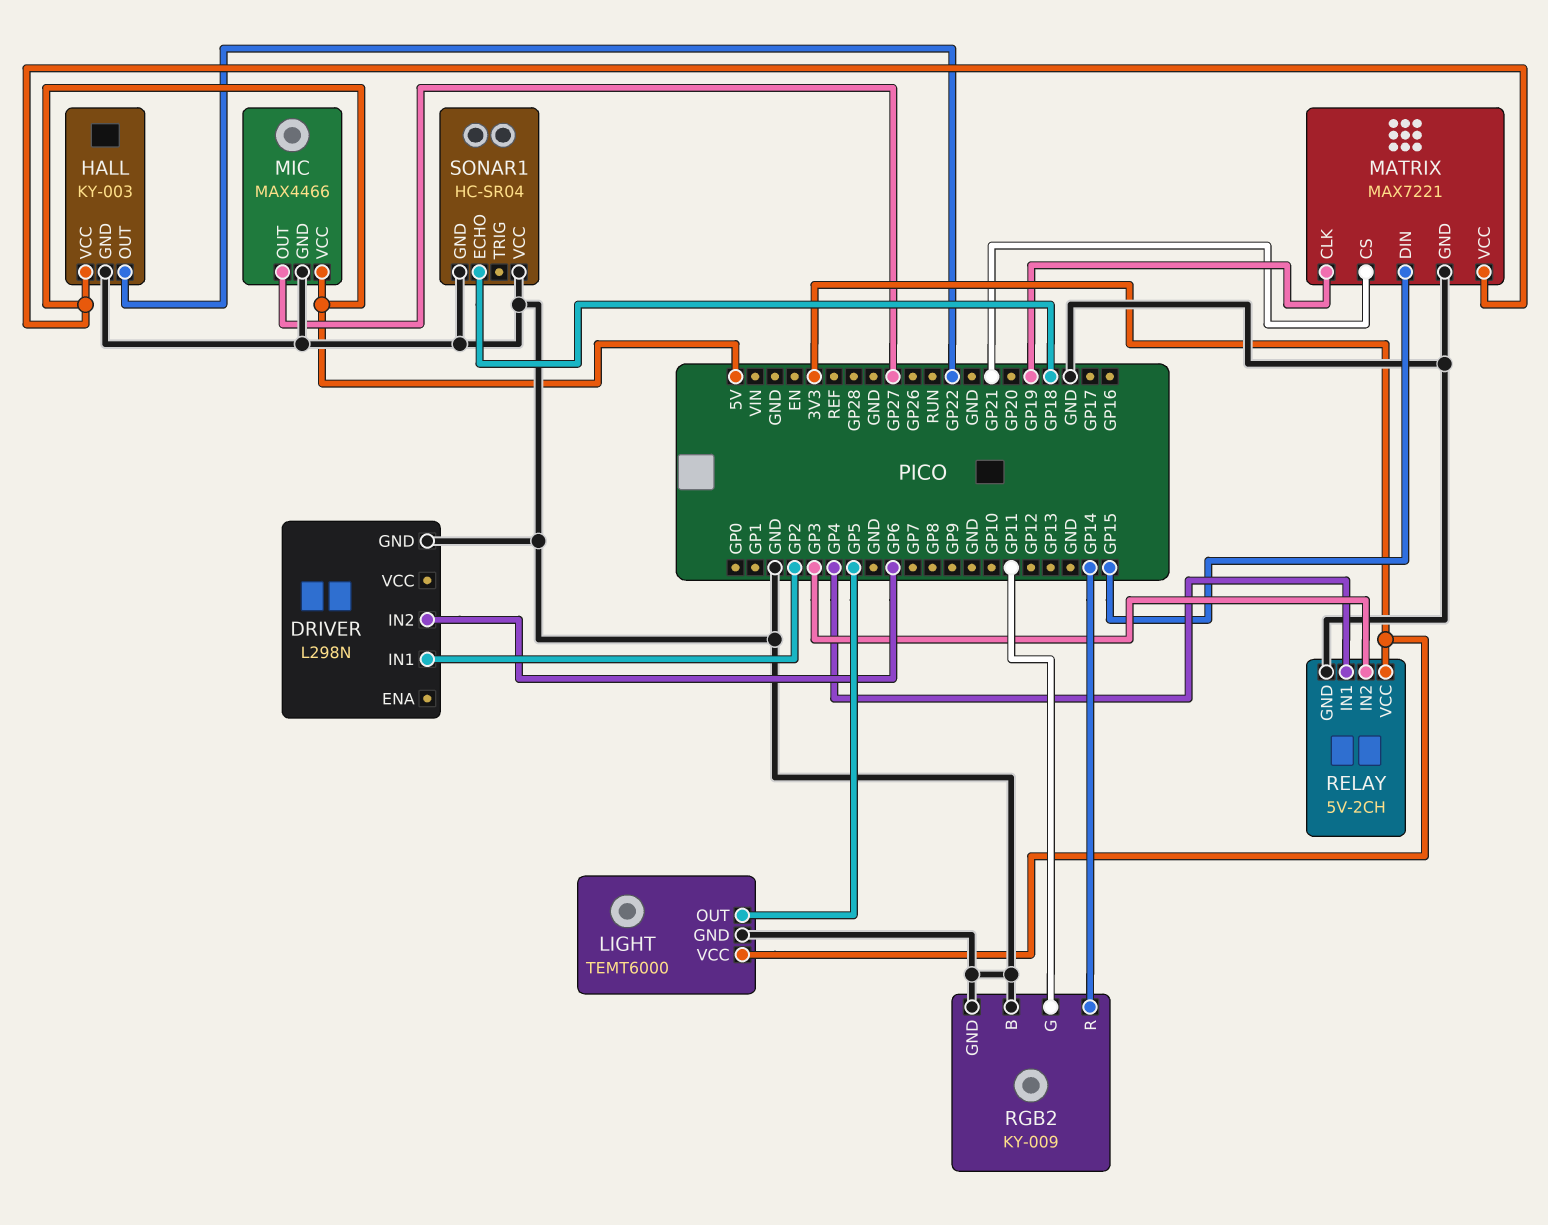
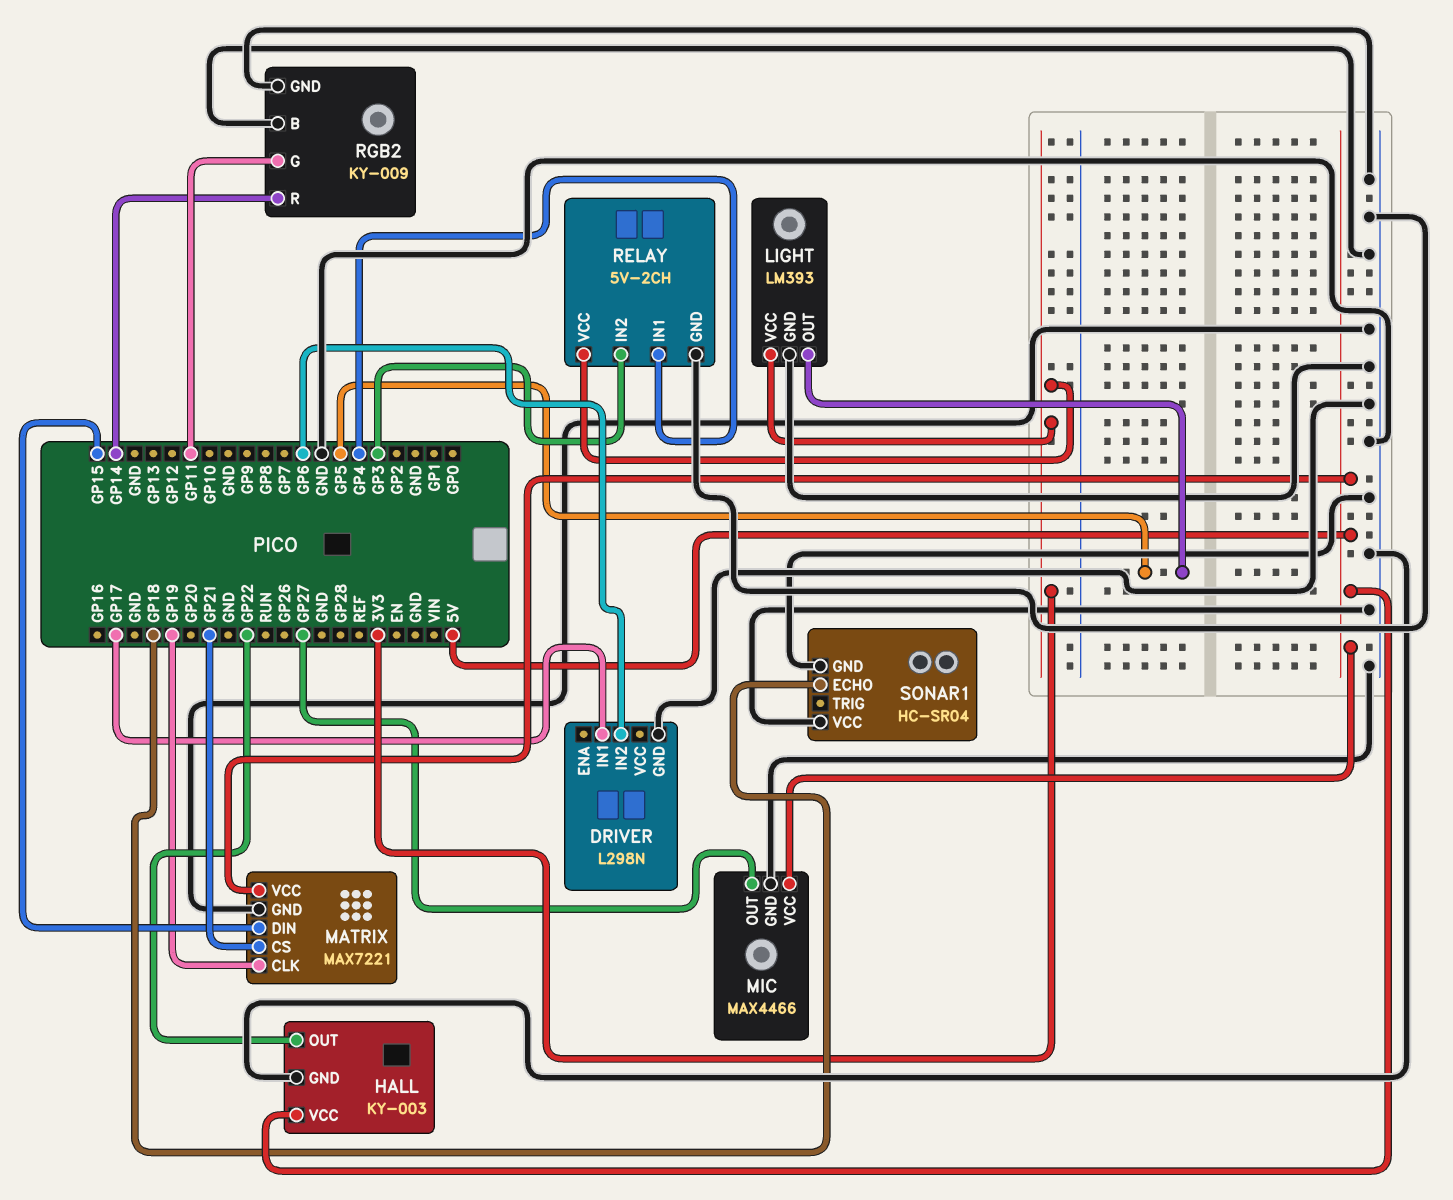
DRIVER pin IN1: GP2 -> GP17
LIGHT: TEMT6000 -> LM393

